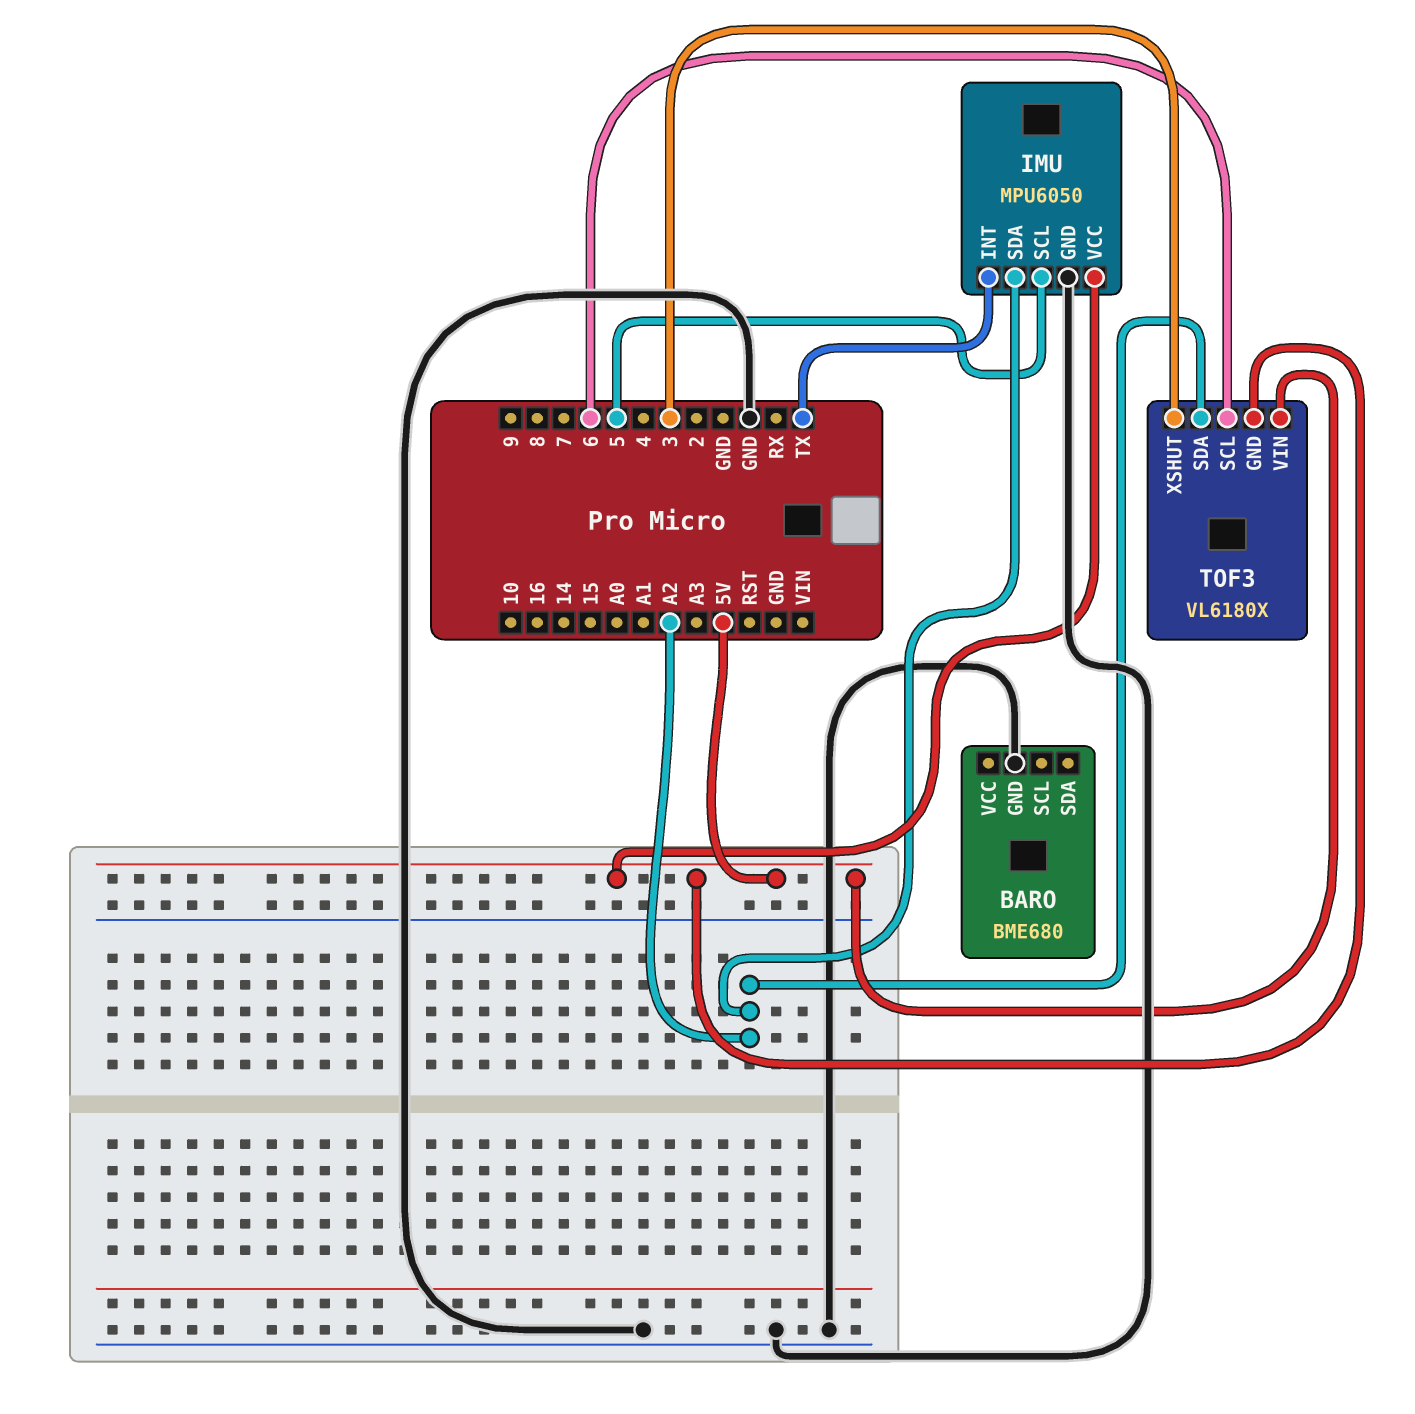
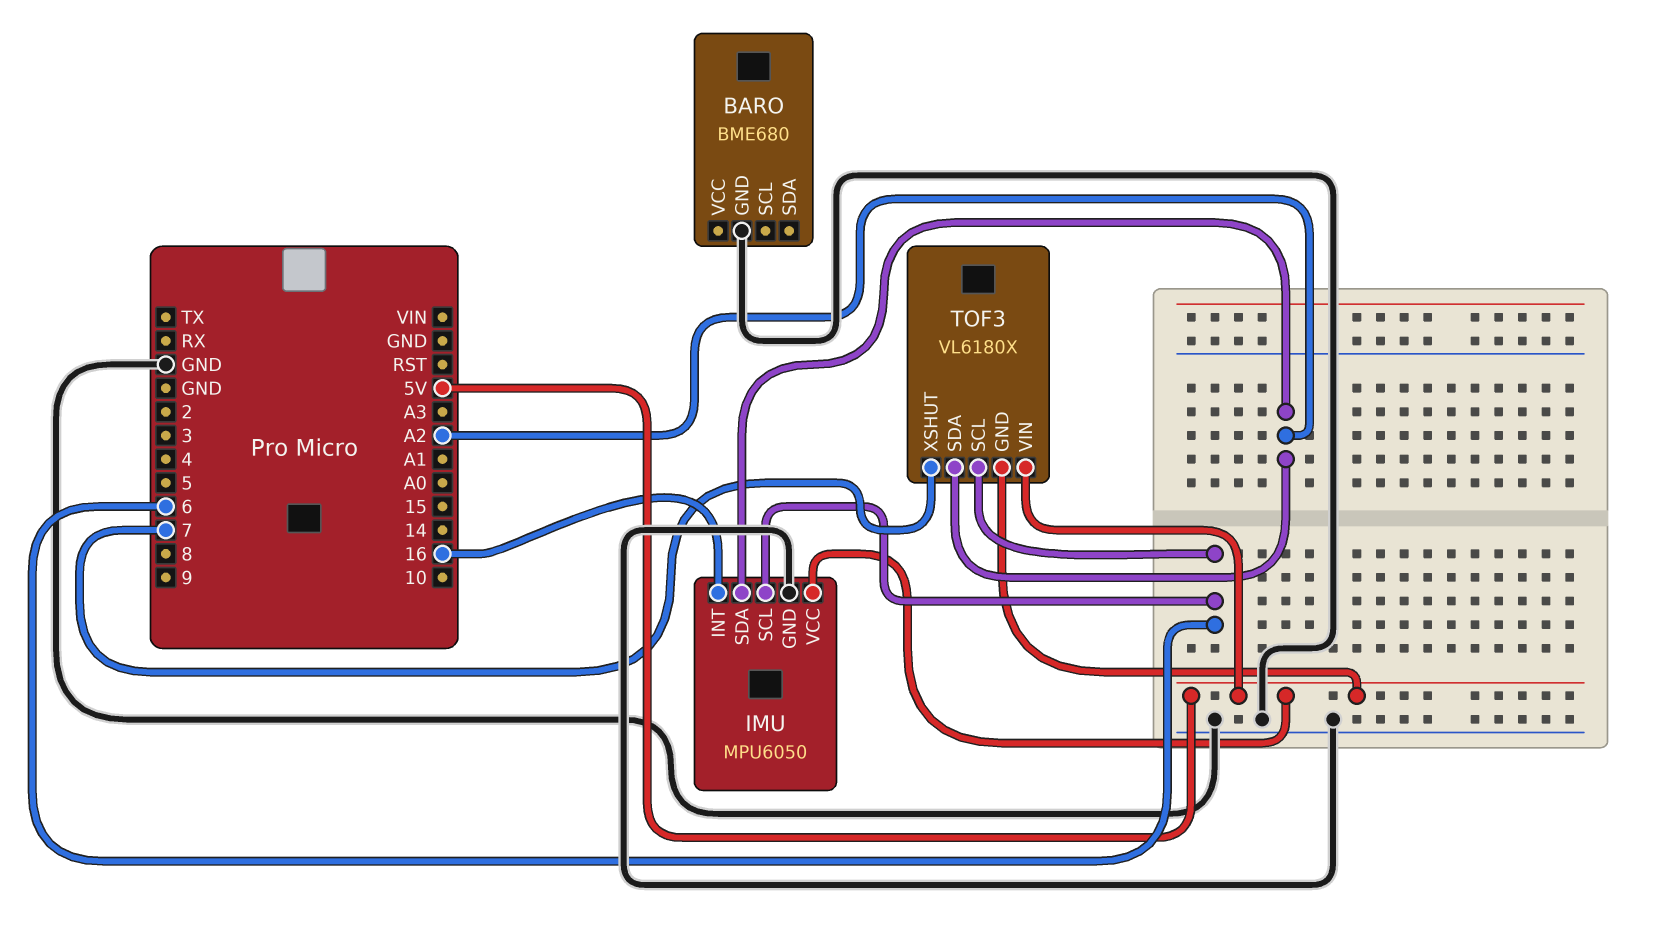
IMU pin INT: TX -> 16
IMU pin SCL: 5 -> 6
TOF3 pin XSHUT: 3 -> 7

